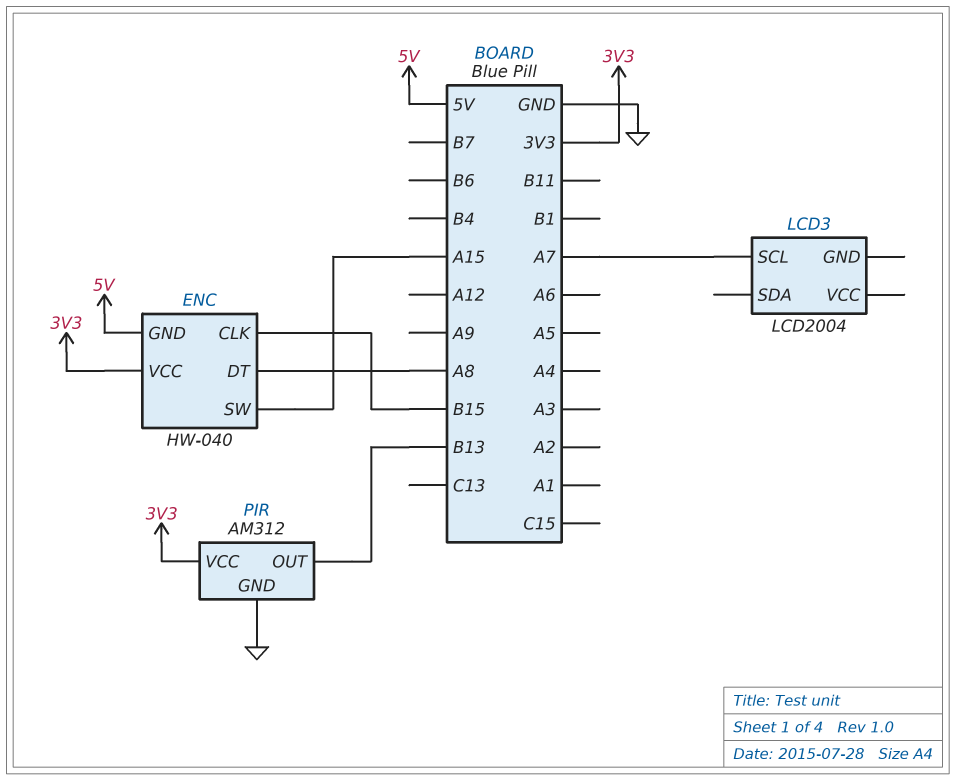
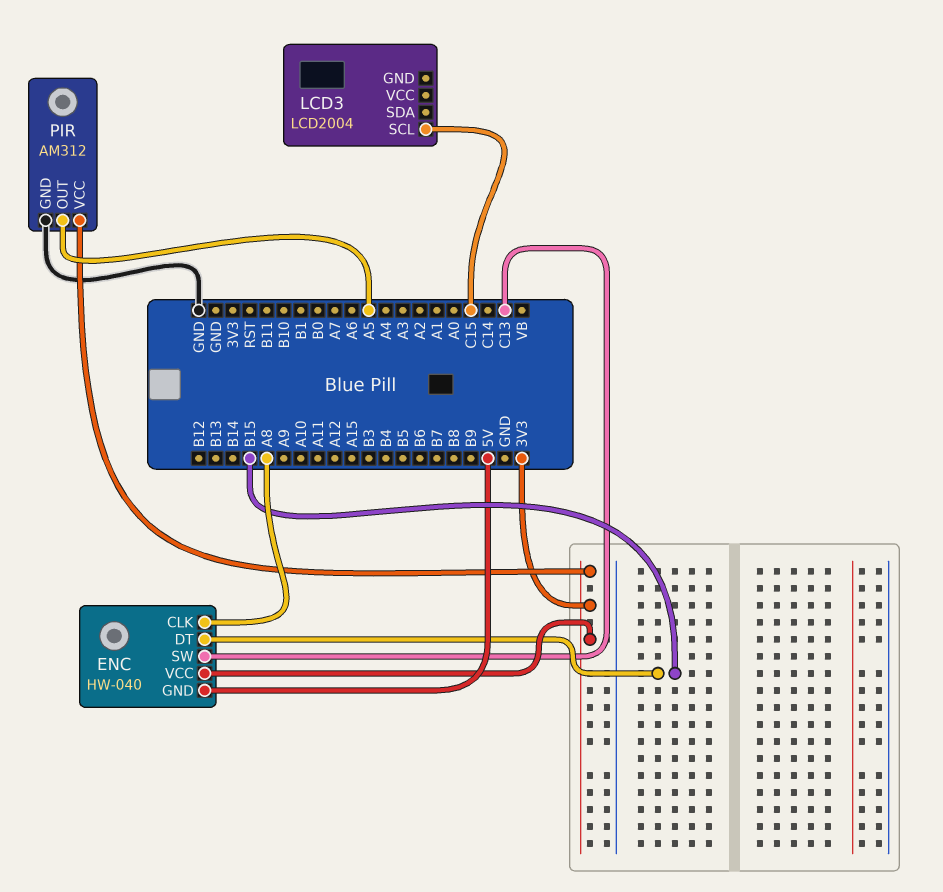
ENC pin CLK: B15 -> A8
ENC pin DT: A8 -> B15
ENC pin SW: A15 -> C13
LCD3 pin SCL: A7 -> C15
PIR pin OUT: B13 -> A5

